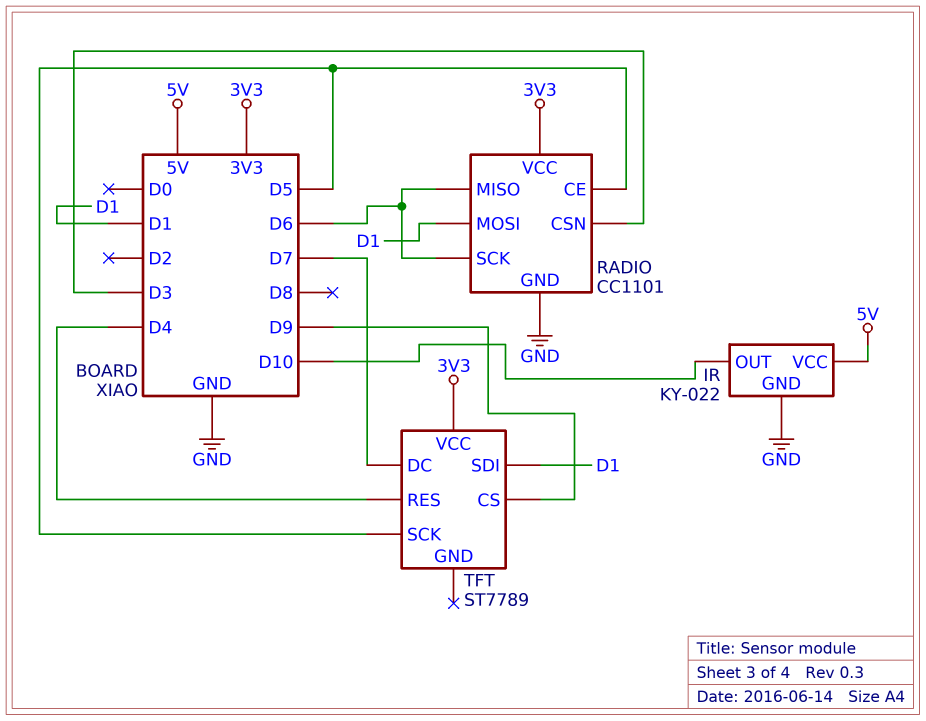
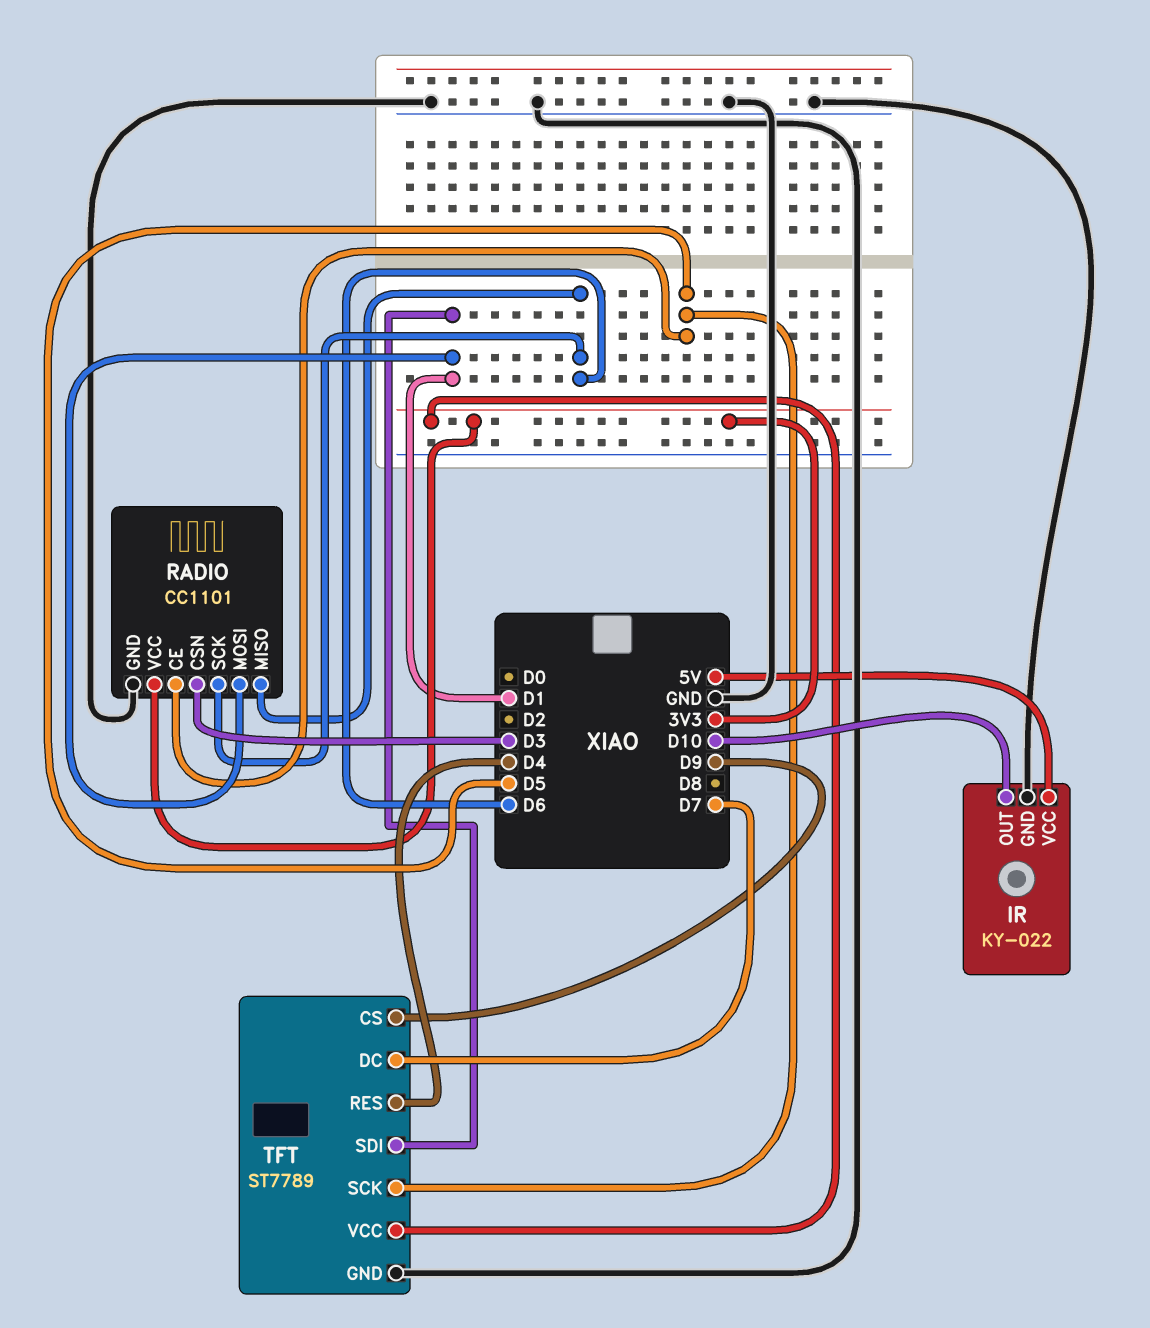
TFT pin GND: none -> GND

